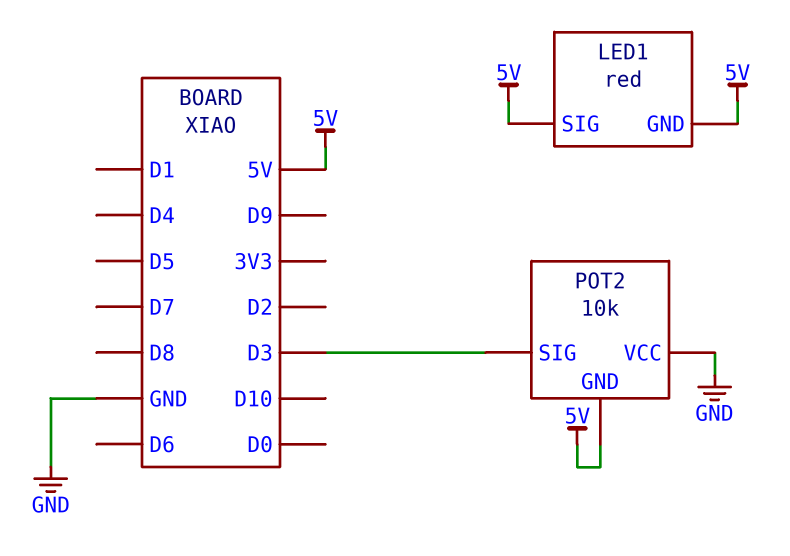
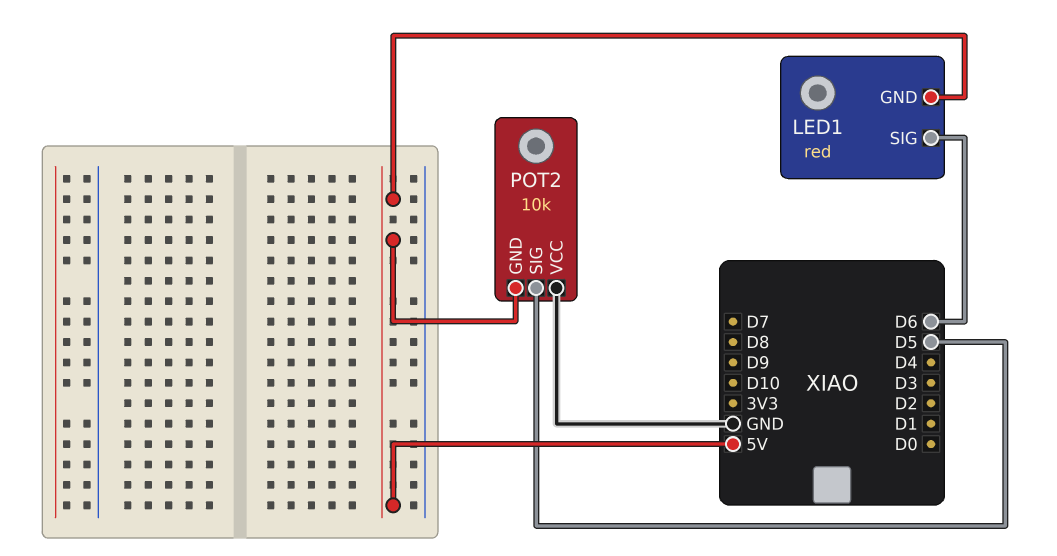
LED1 pin SIG: 5V -> D6
POT2 pin SIG: D3 -> D5

